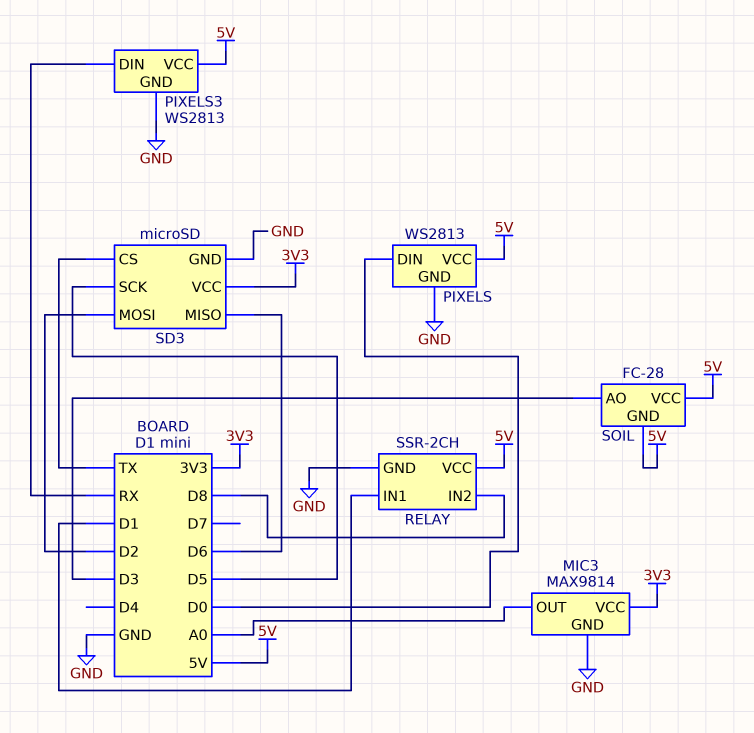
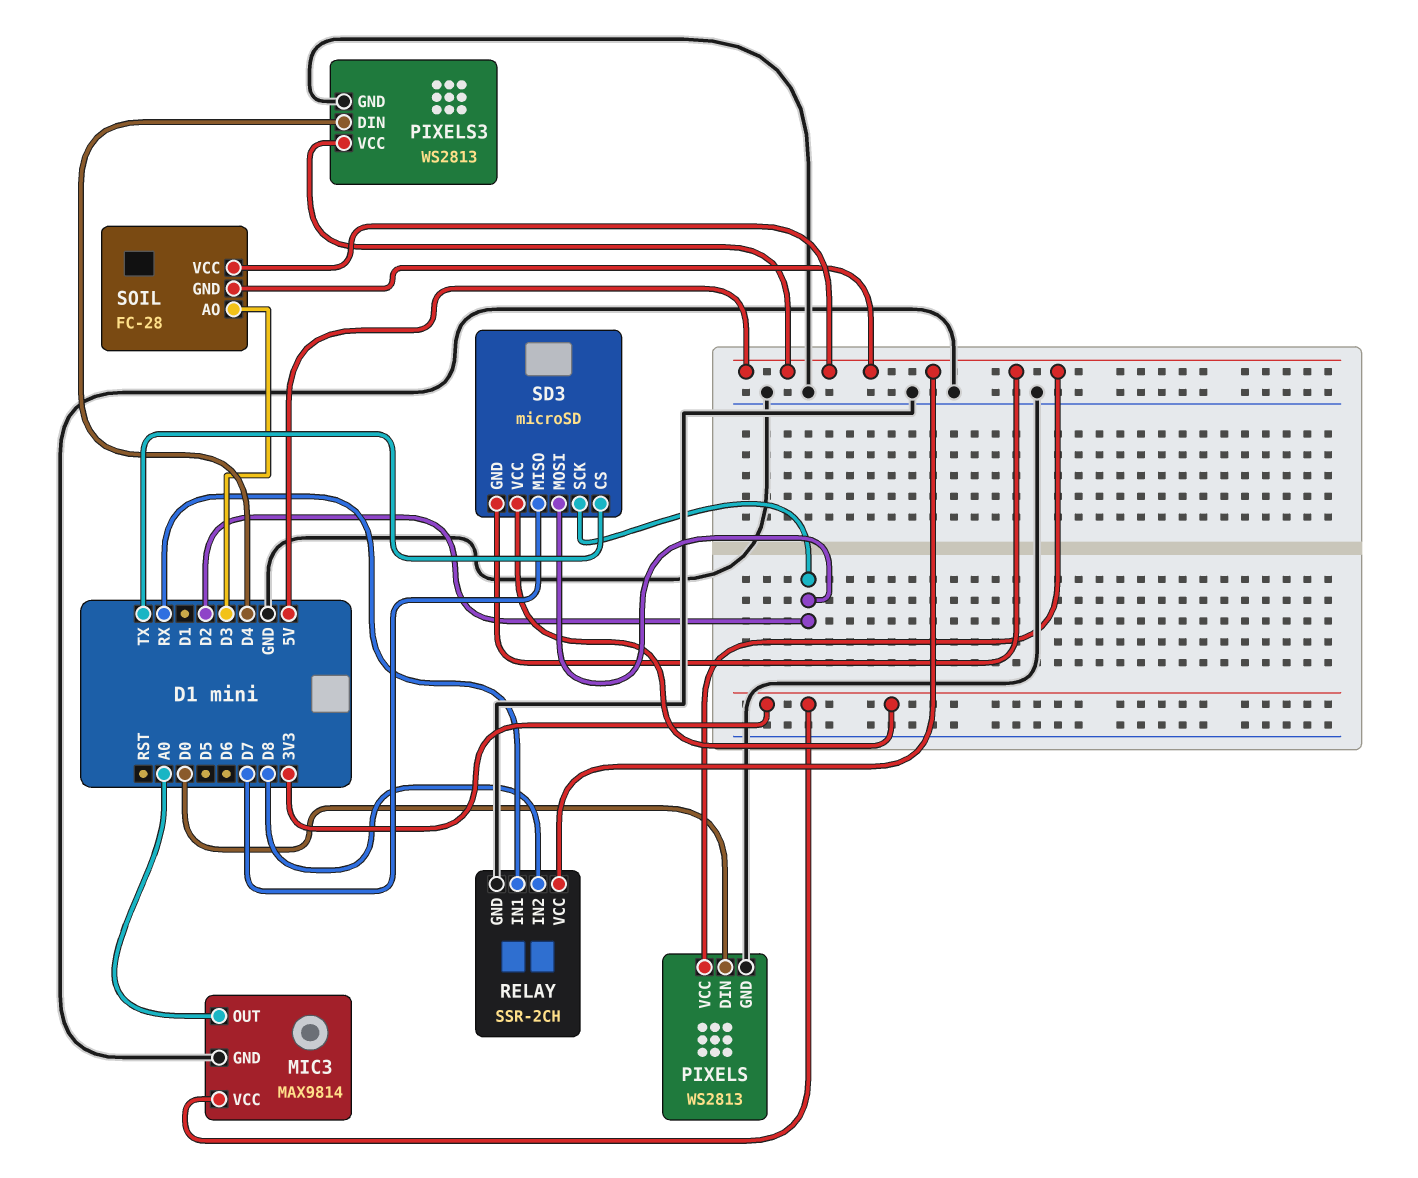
PIXELS3 pin DIN: RX -> D4
RELAY pin IN1: D1 -> RX
SD3 pin GND: GND -> 5V
SD3 pin MISO: D6 -> D7
SD3 pin SCK: D5 -> D2

